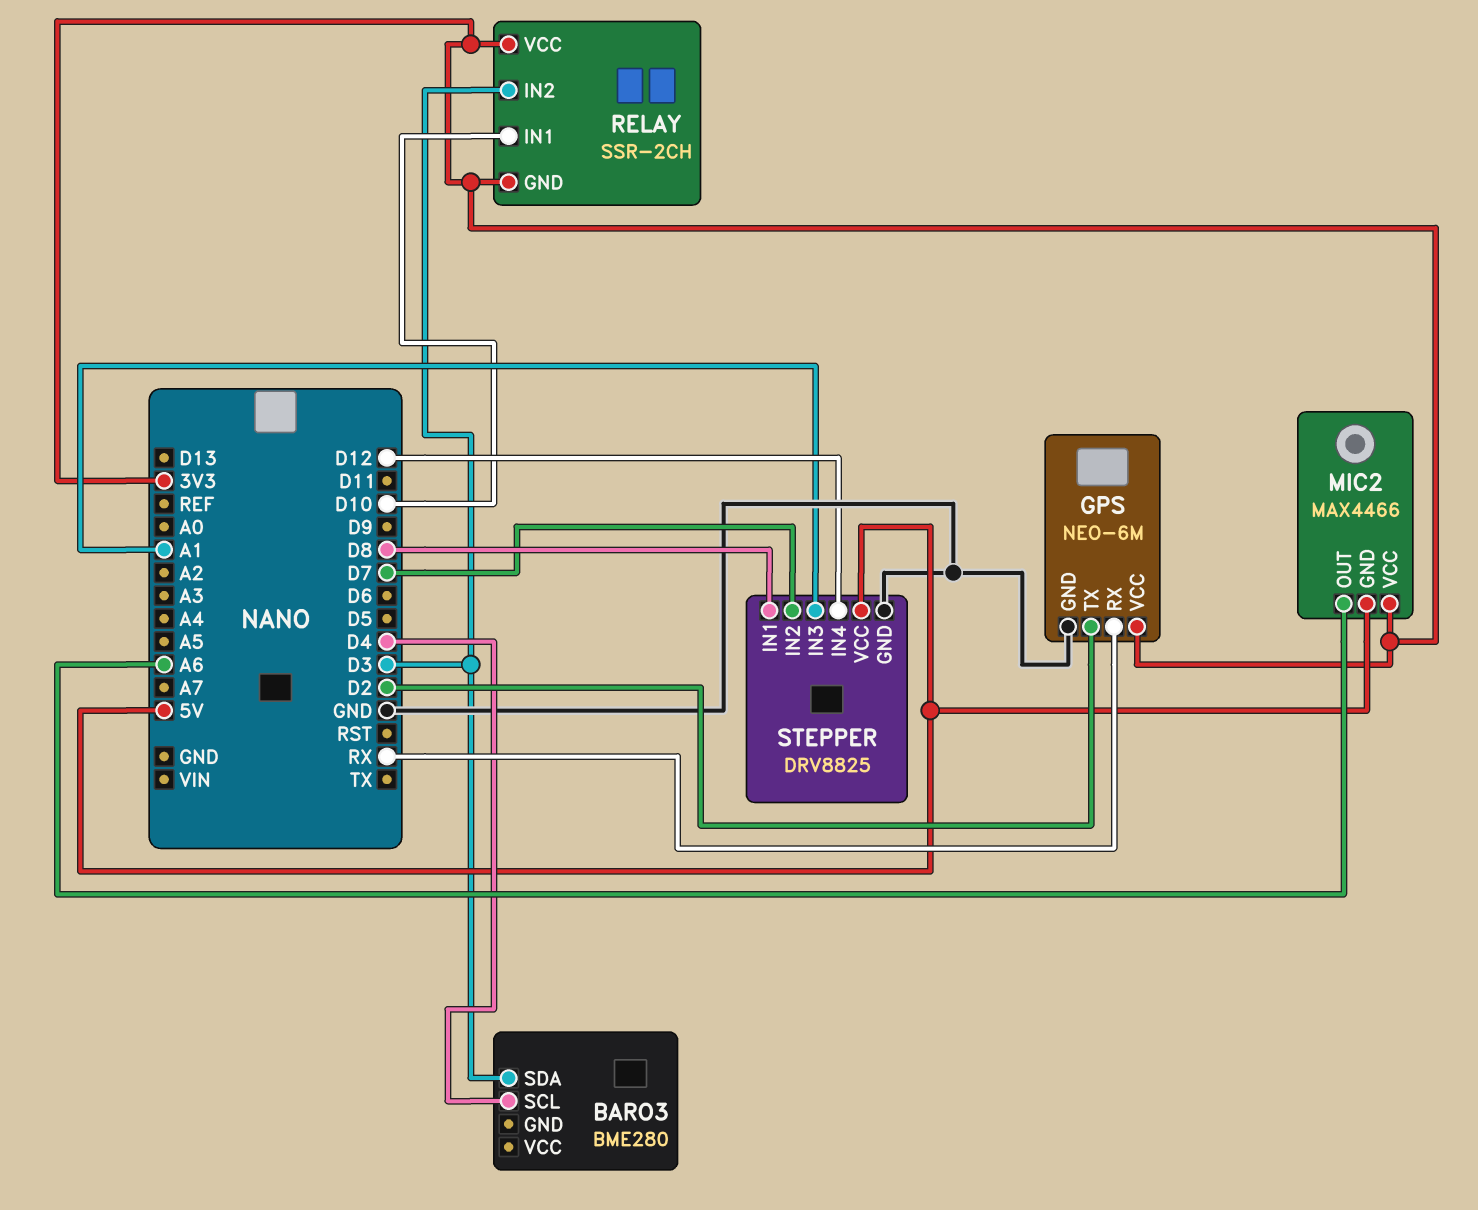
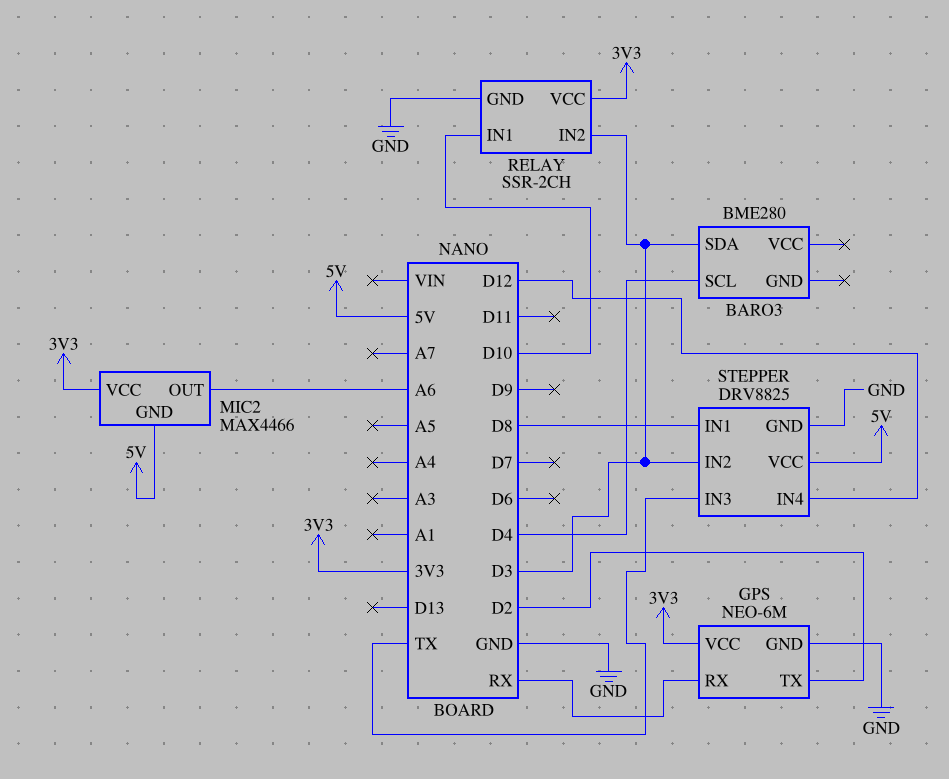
RELAY pin GND: 3V3 -> GND
STEPPER pin IN2: D7 -> D3
STEPPER pin IN3: A1 -> TX

